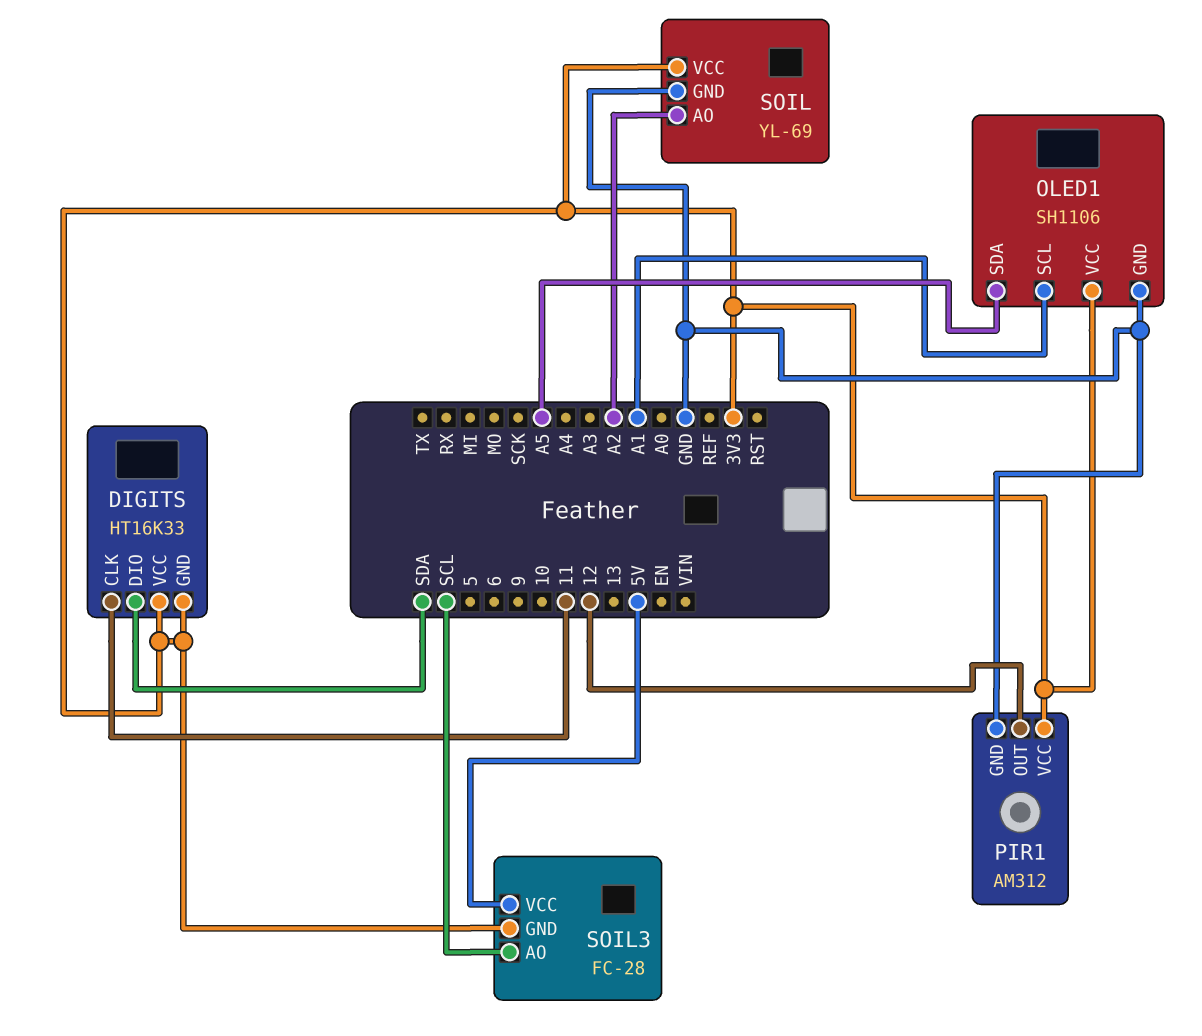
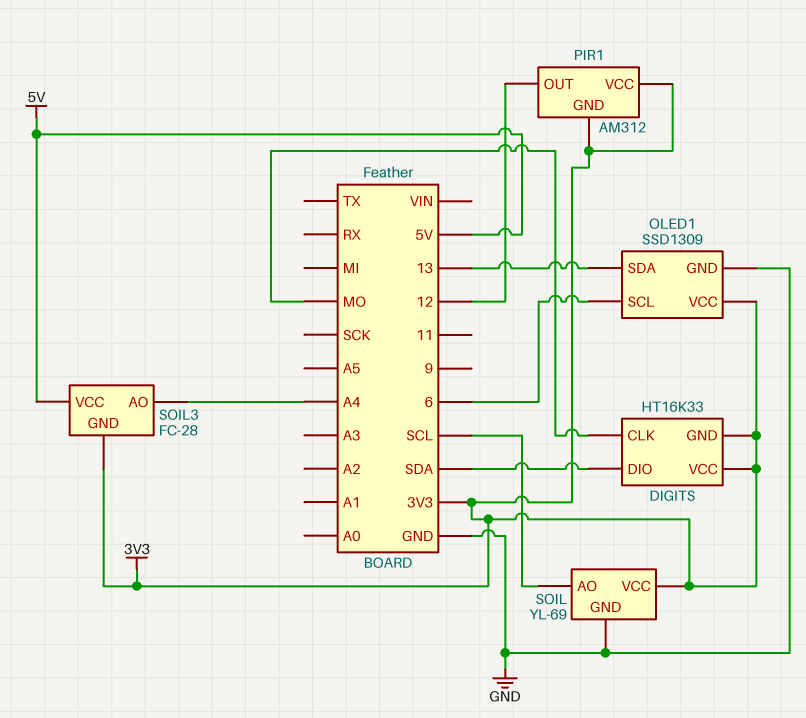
DIGITS pin CLK: 11 -> MO
OLED1: SH1106 -> SSD1309
OLED1 pin SCL: A1 -> 6
OLED1 pin SDA: A5 -> 13
PIR1 pin GND: GND -> 3V3
SOIL pin AO: A2 -> SCL
SOIL3 pin AO: SCL -> A4

